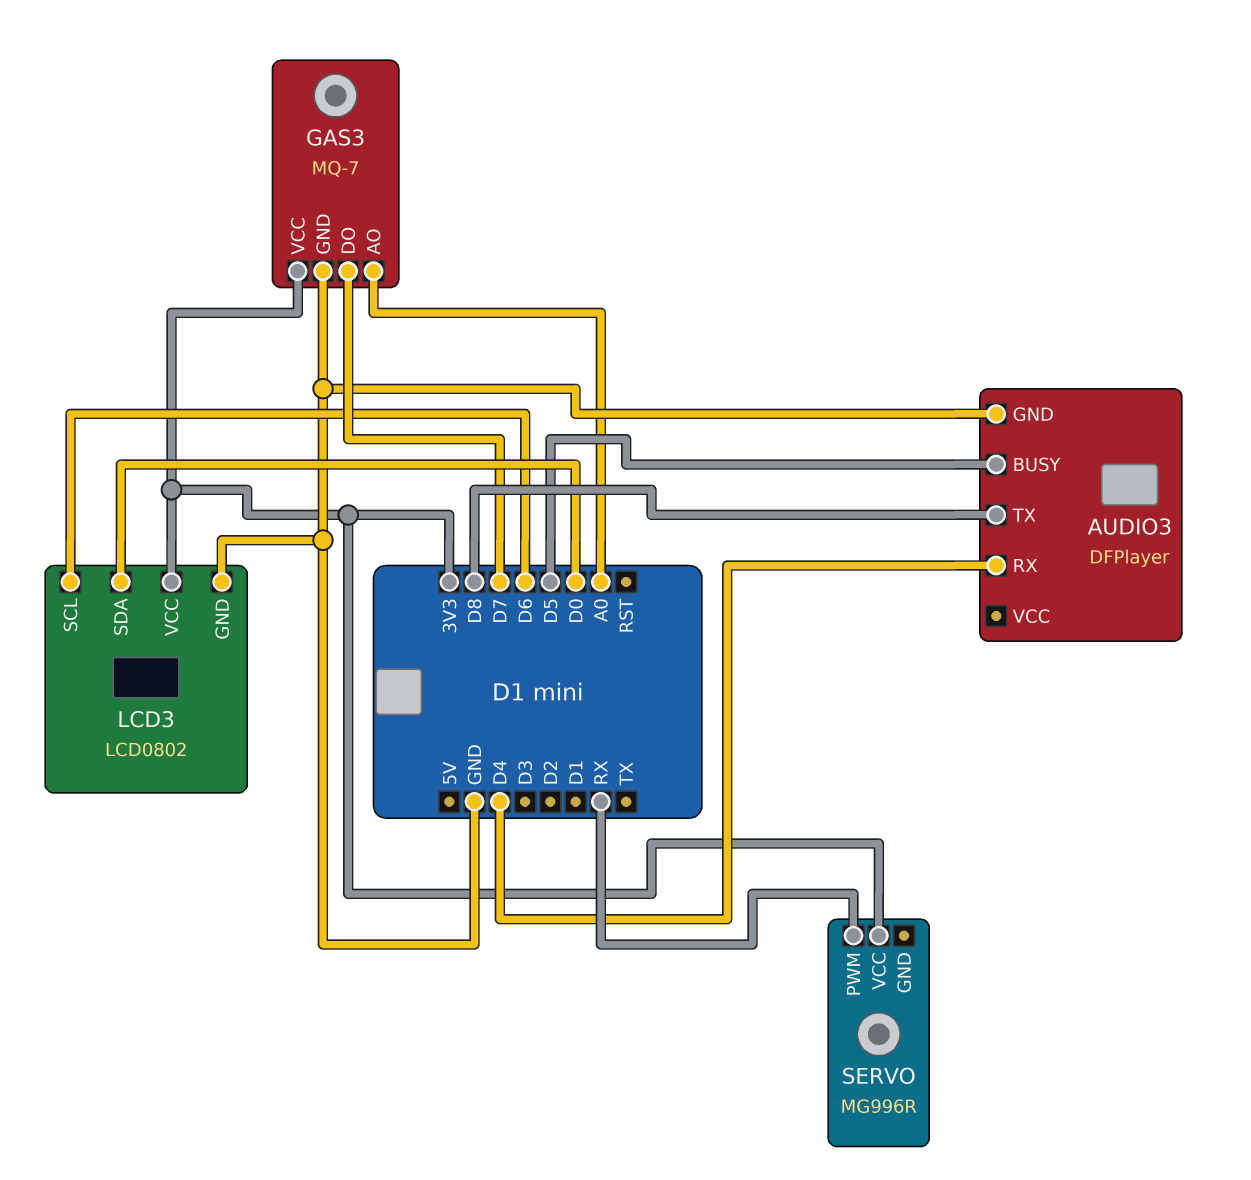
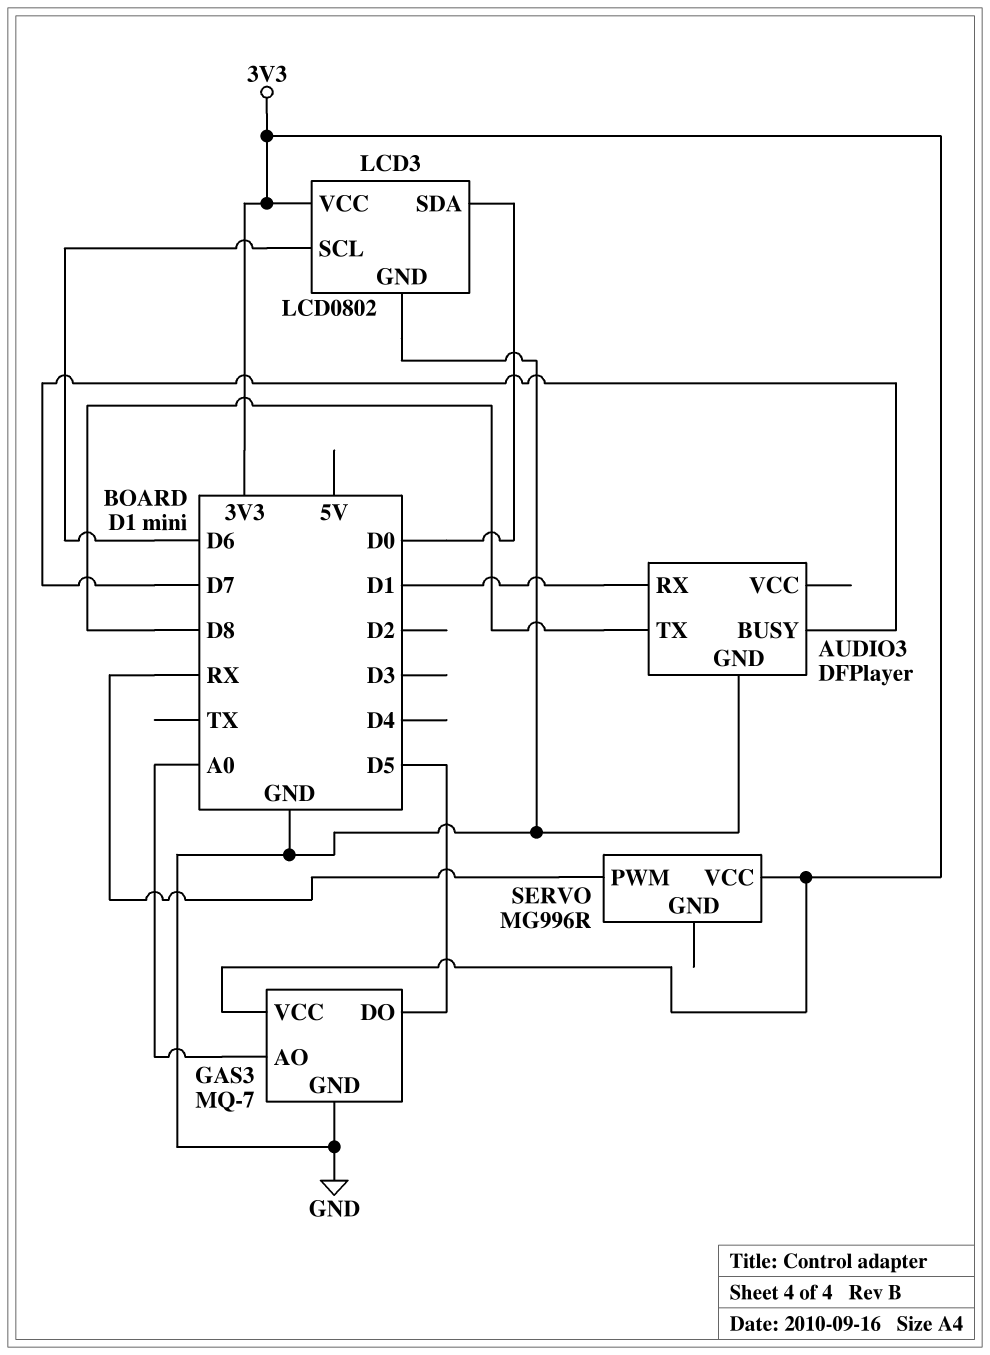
AUDIO3 pin BUSY: D5 -> D7
AUDIO3 pin RX: D4 -> D1
GAS3 pin DO: D7 -> D5

